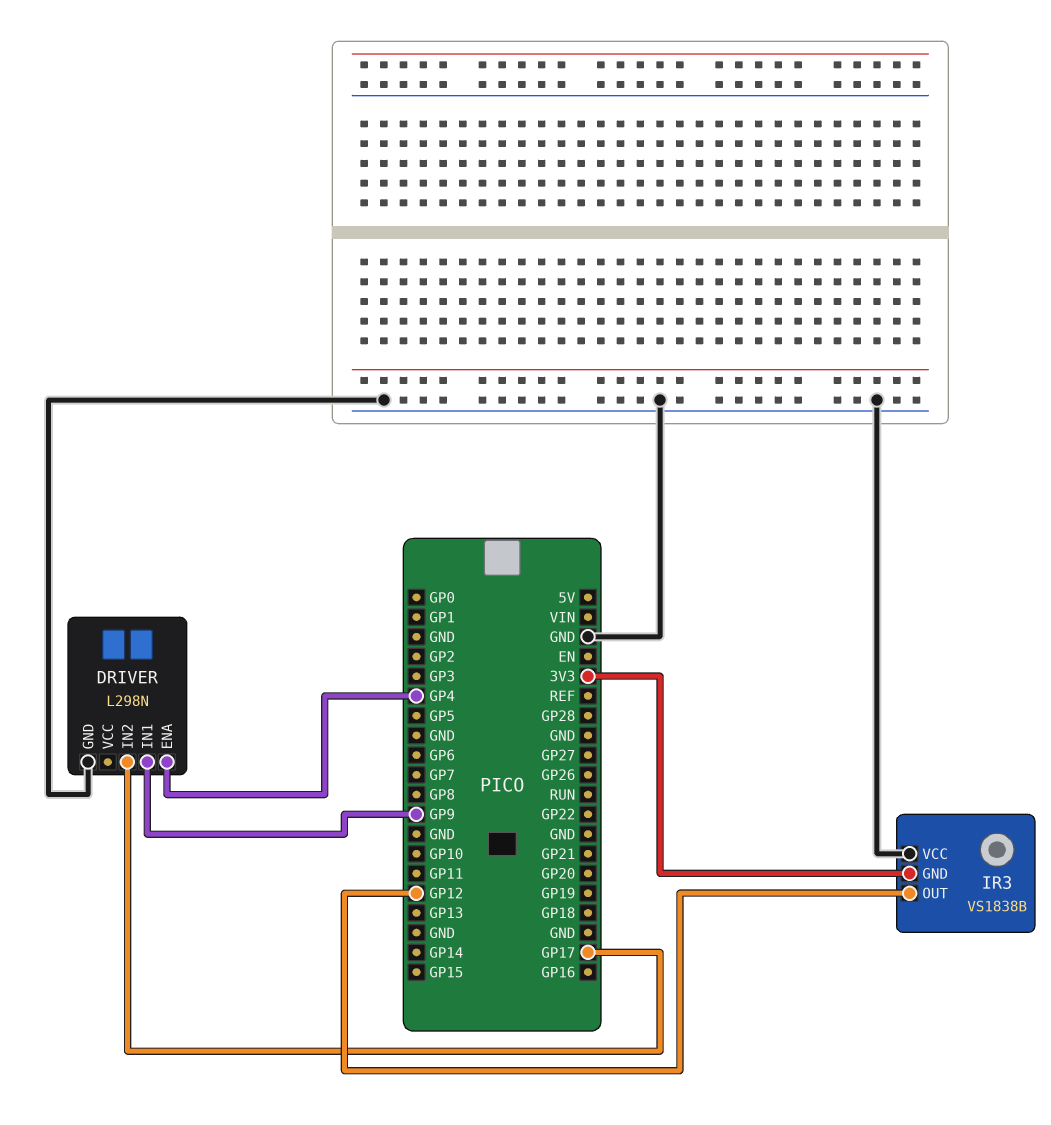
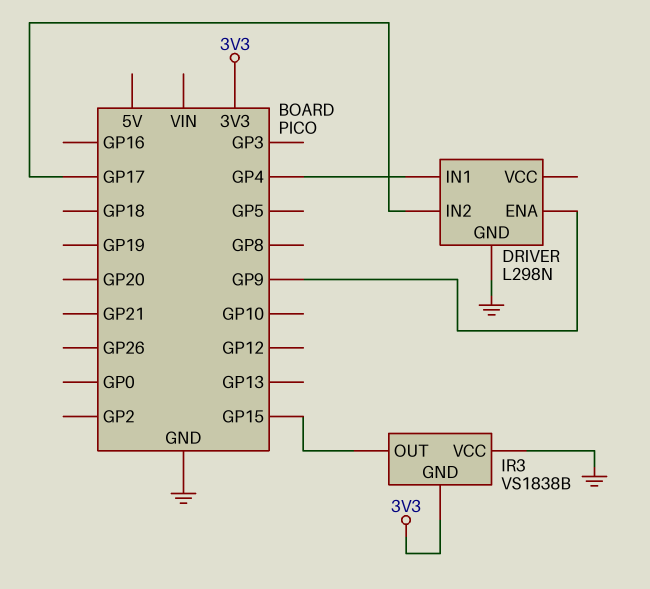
DRIVER pin ENA: GP4 -> GP9
DRIVER pin IN1: GP9 -> GP4
IR3 pin OUT: GP12 -> GP15

